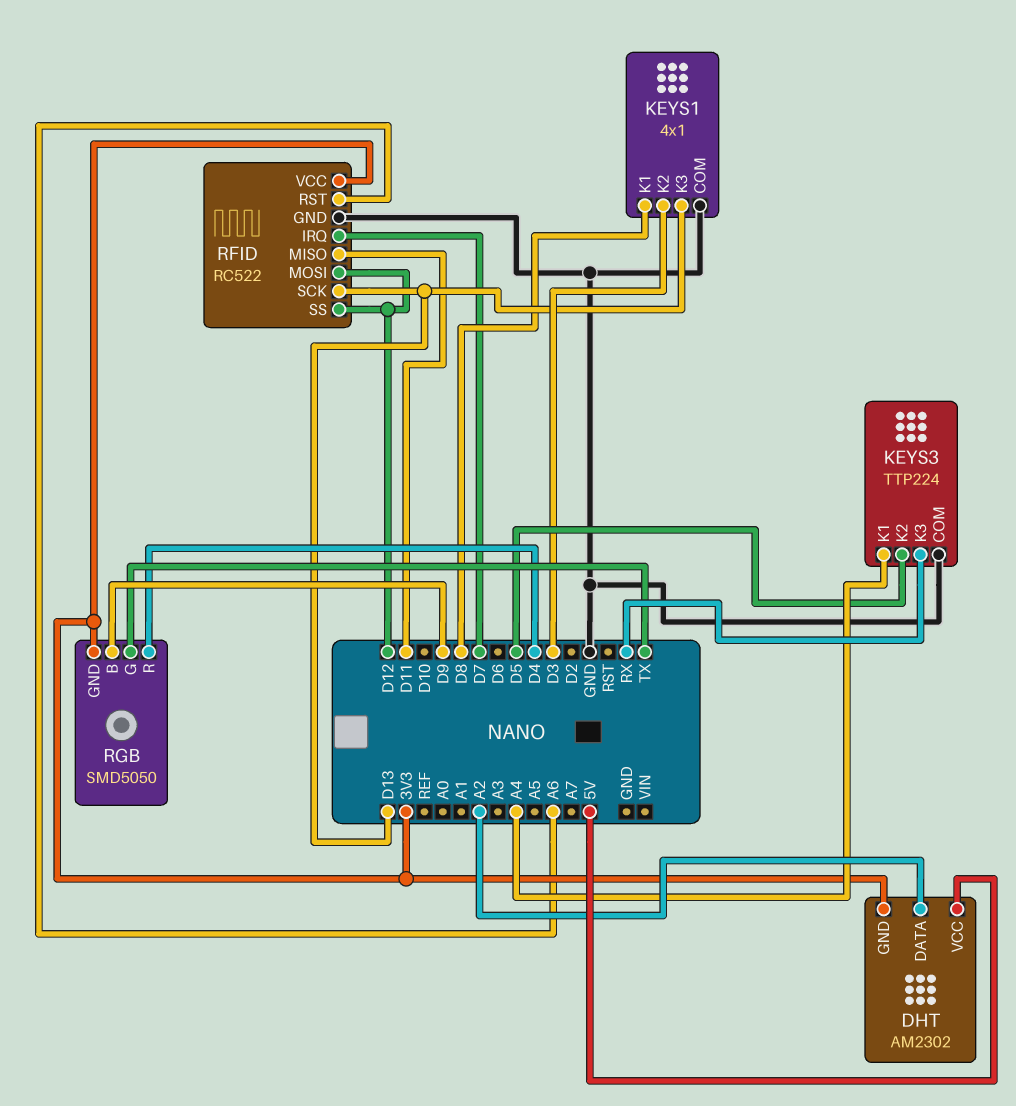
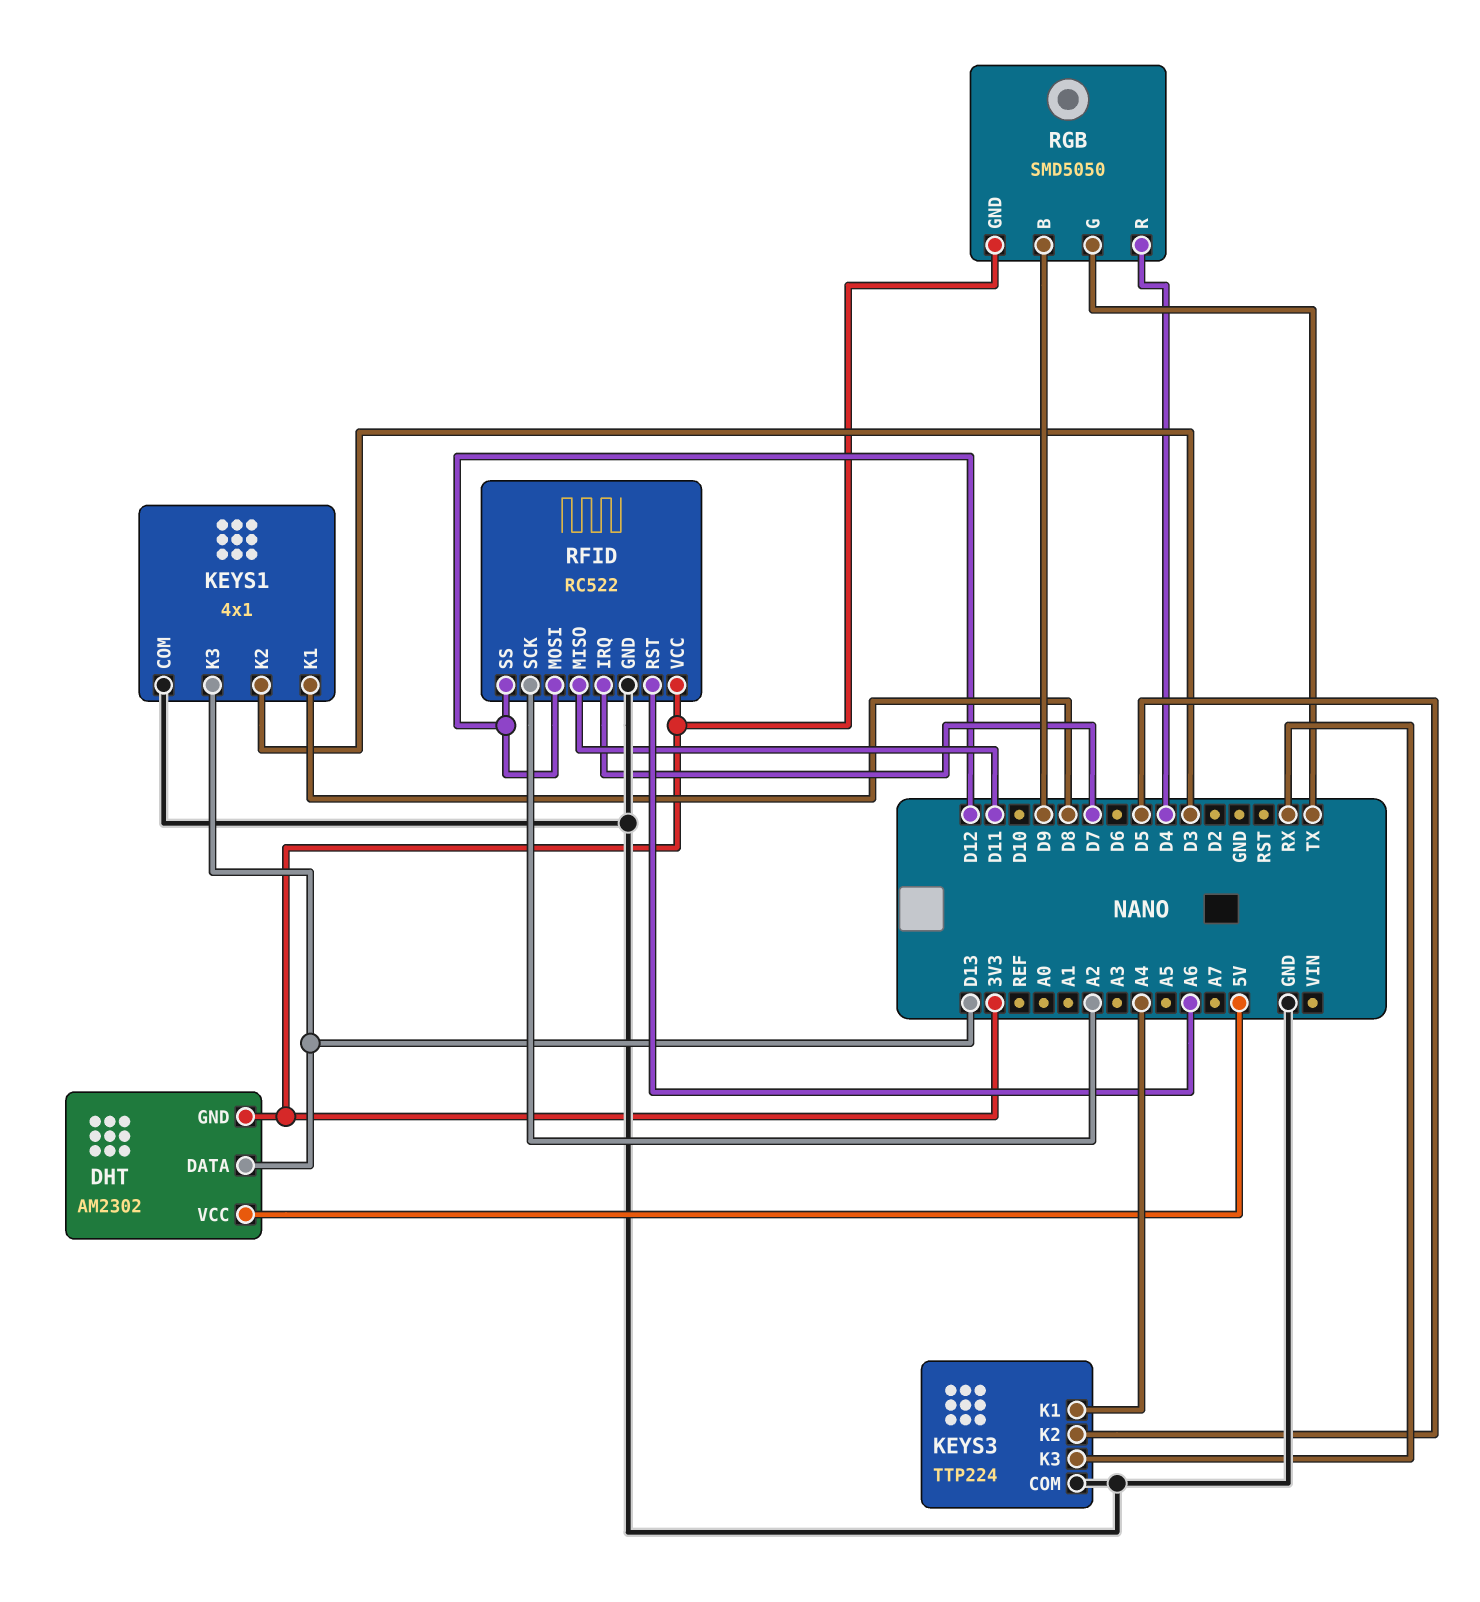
DHT pin DATA: A2 -> D13
RFID pin SCK: D13 -> A2

